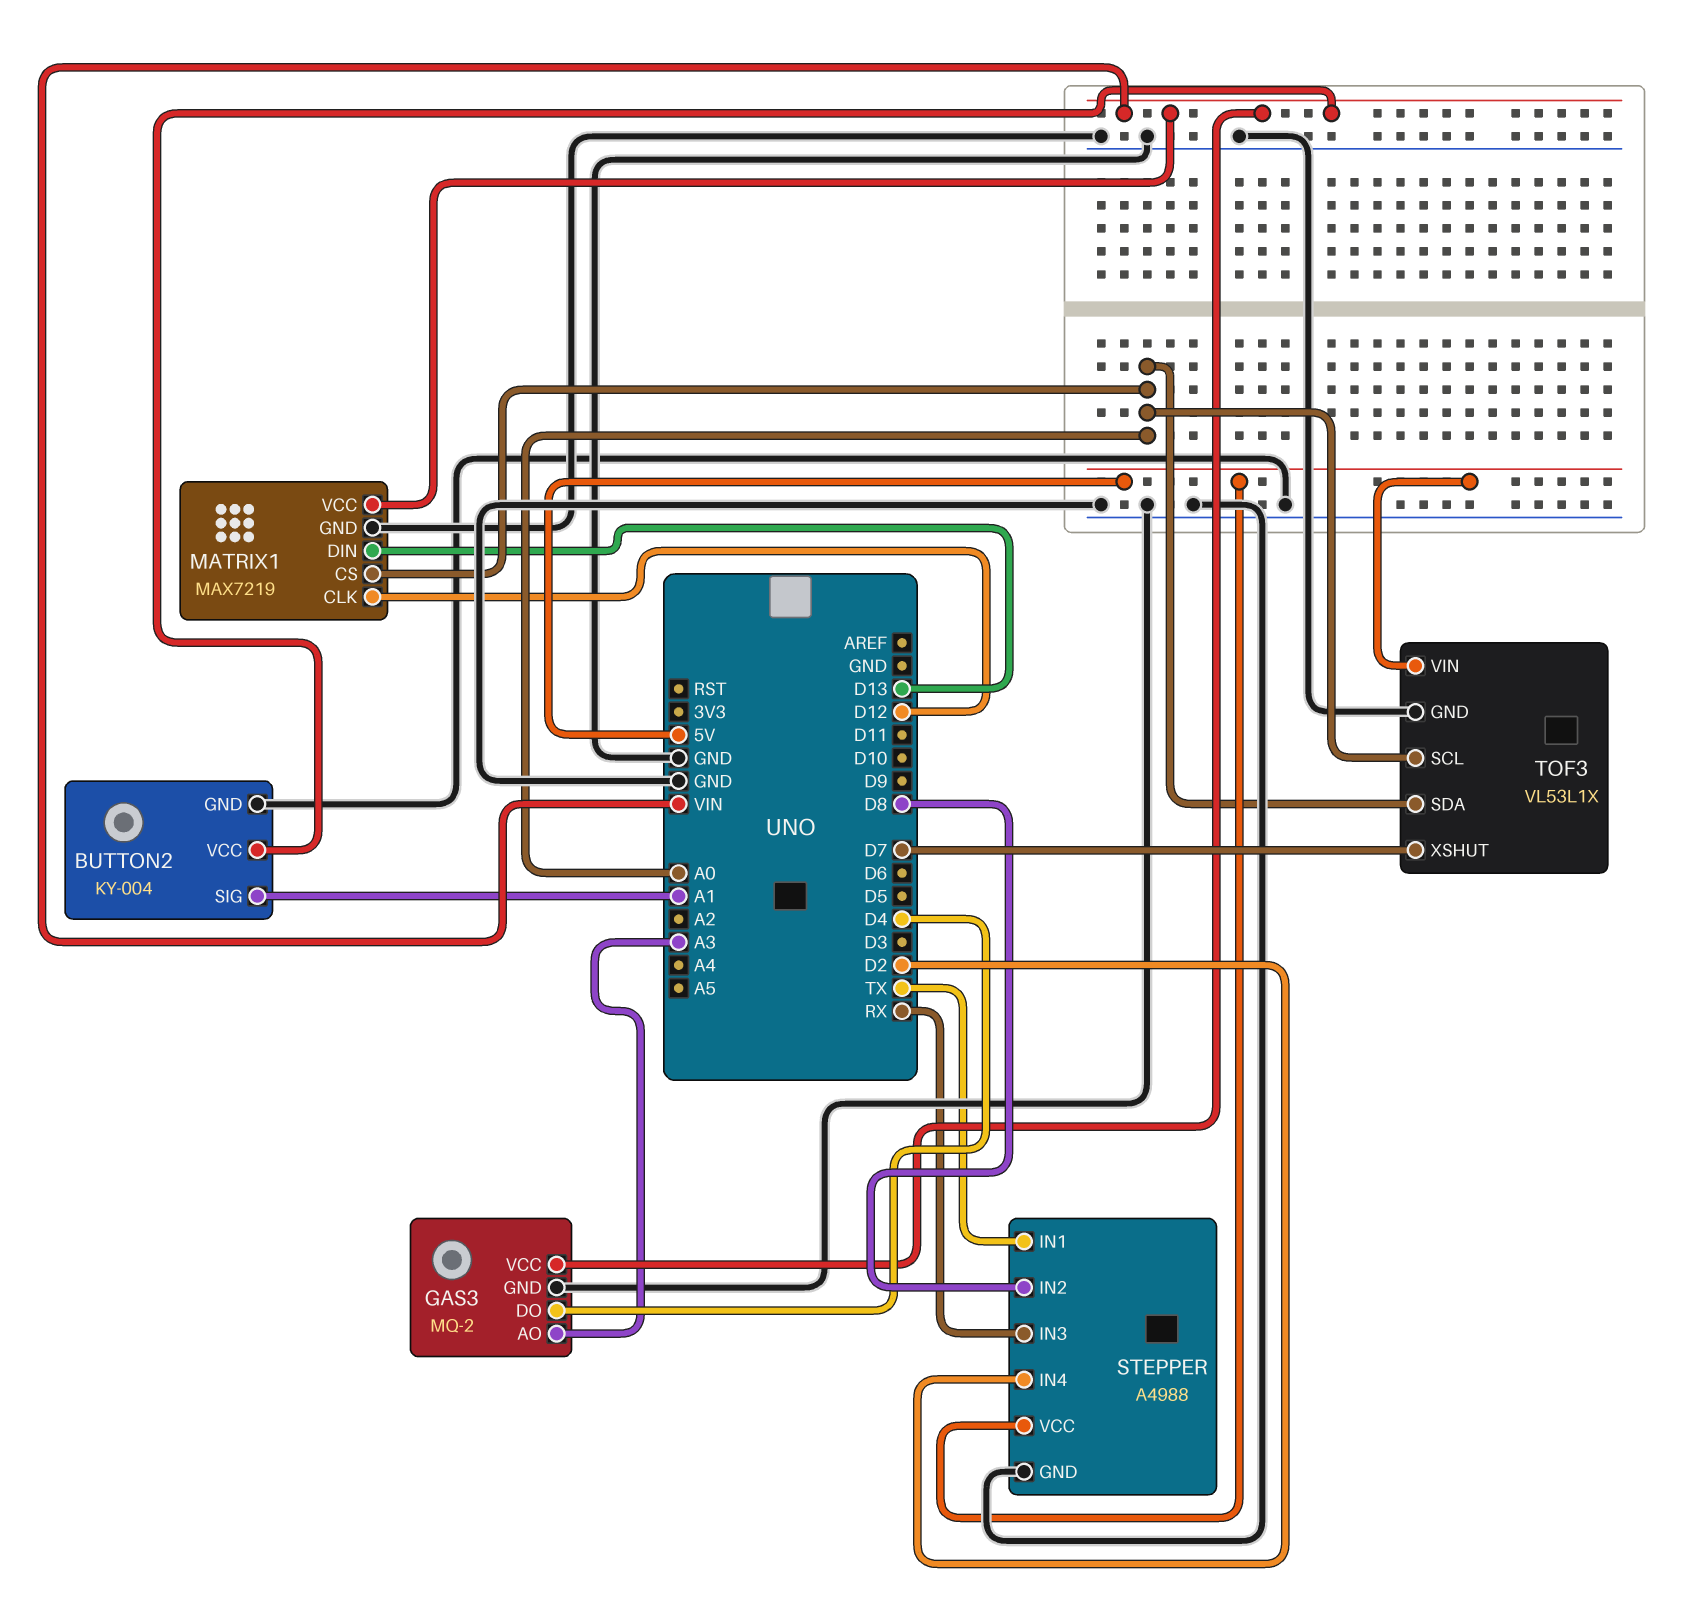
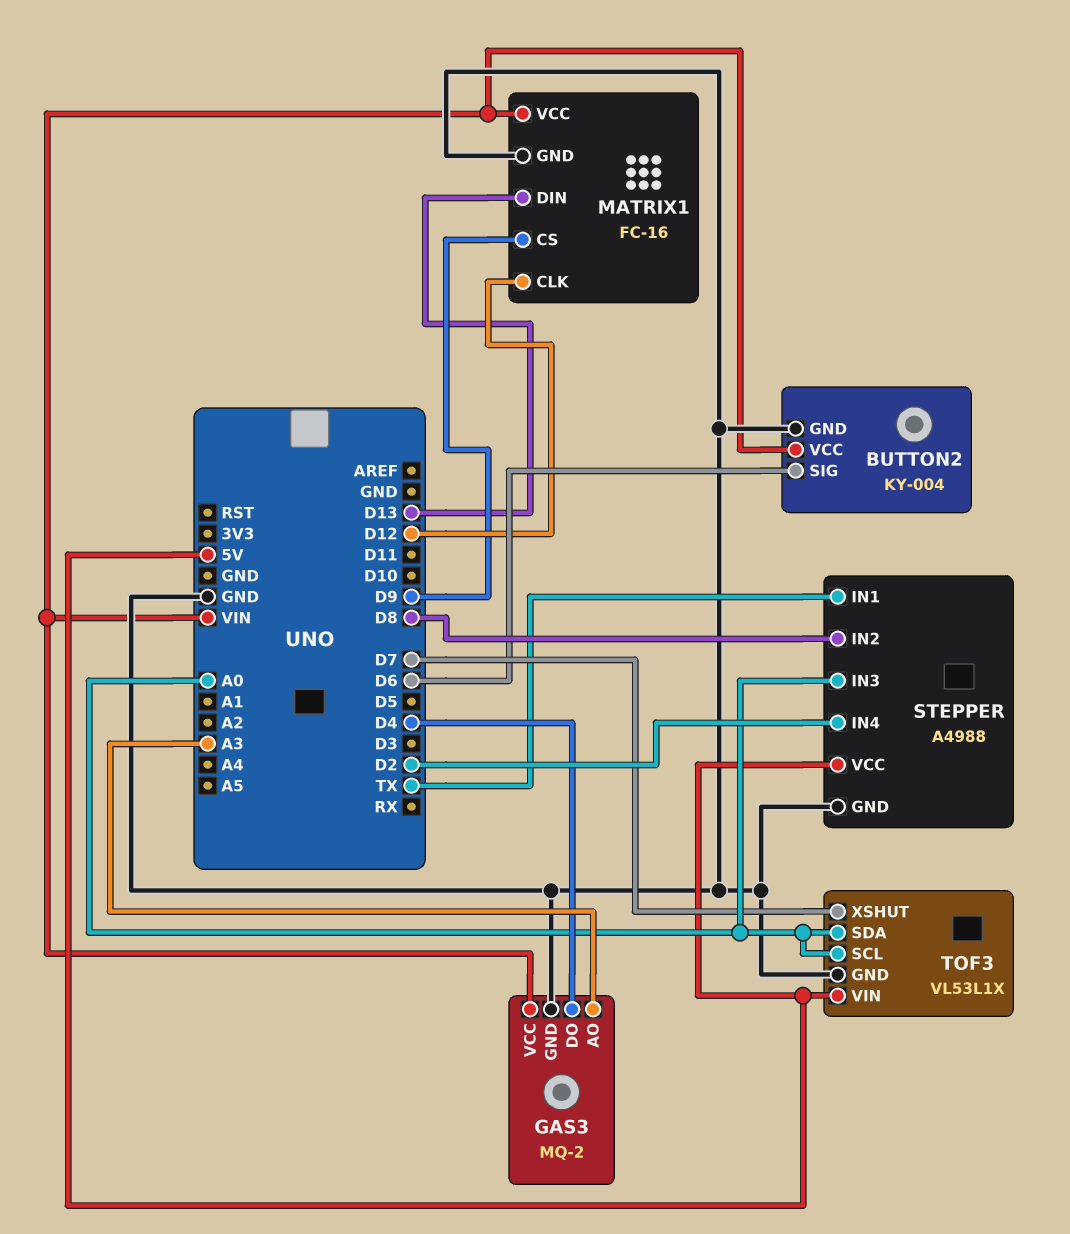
BUTTON2 pin SIG: A1 -> D6
MATRIX1: MAX7219 -> FC-16
MATRIX1 pin CS: A0 -> D9
STEPPER pin IN3: RX -> A0

